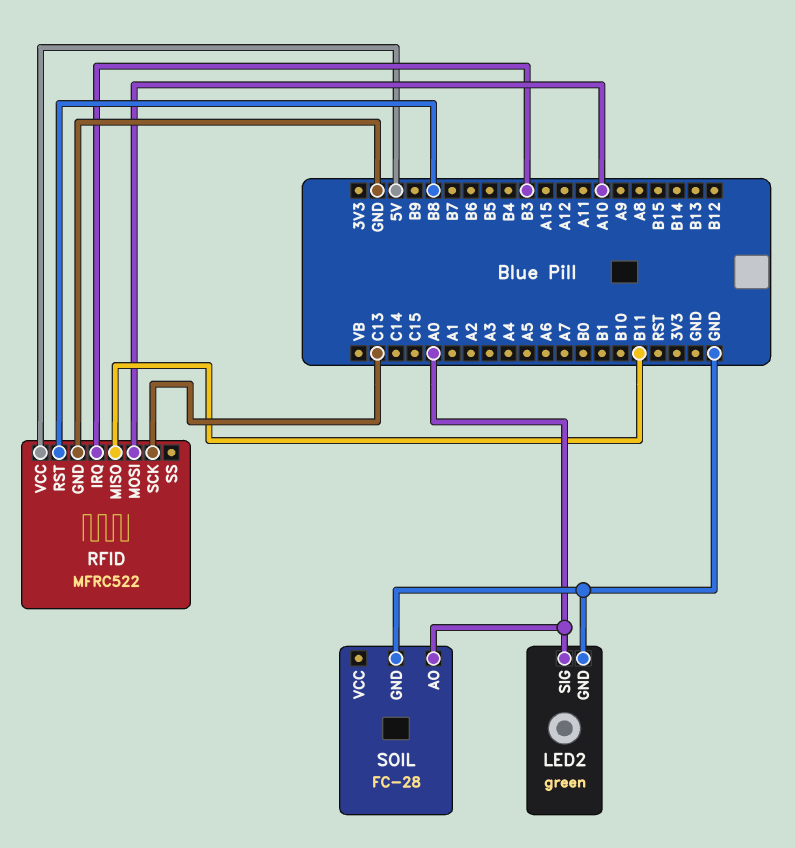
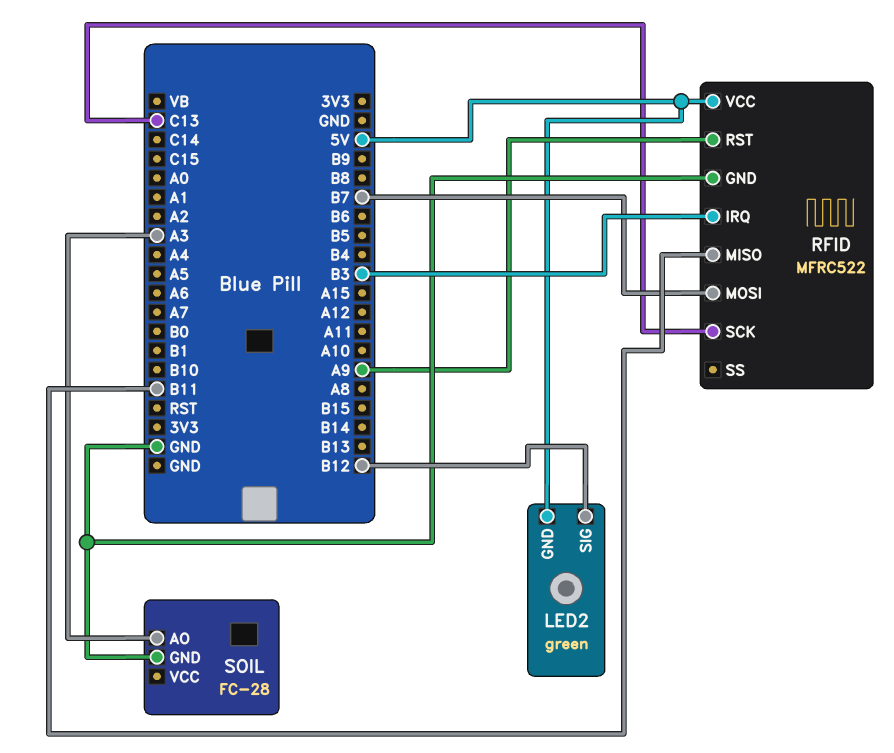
LED2 pin GND: GND -> 5V
LED2 pin SIG: A0 -> B12
RFID pin MOSI: A10 -> B7
RFID pin RST: B8 -> A9
SOIL pin AO: A0 -> A3

